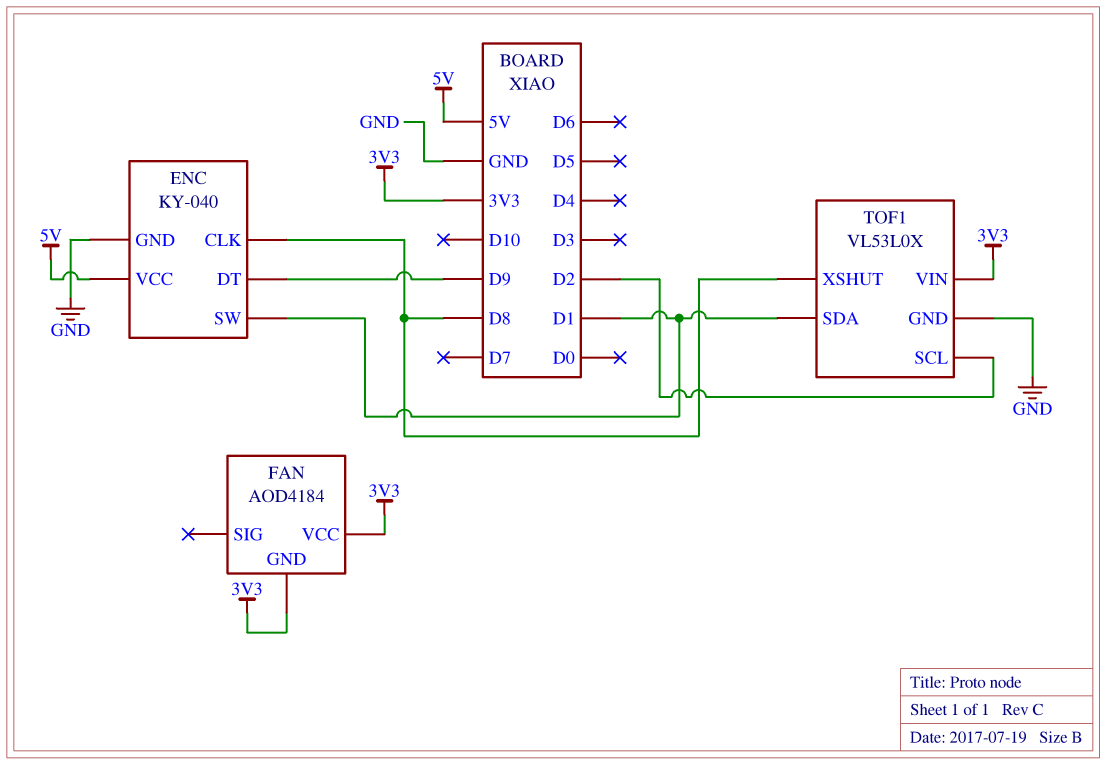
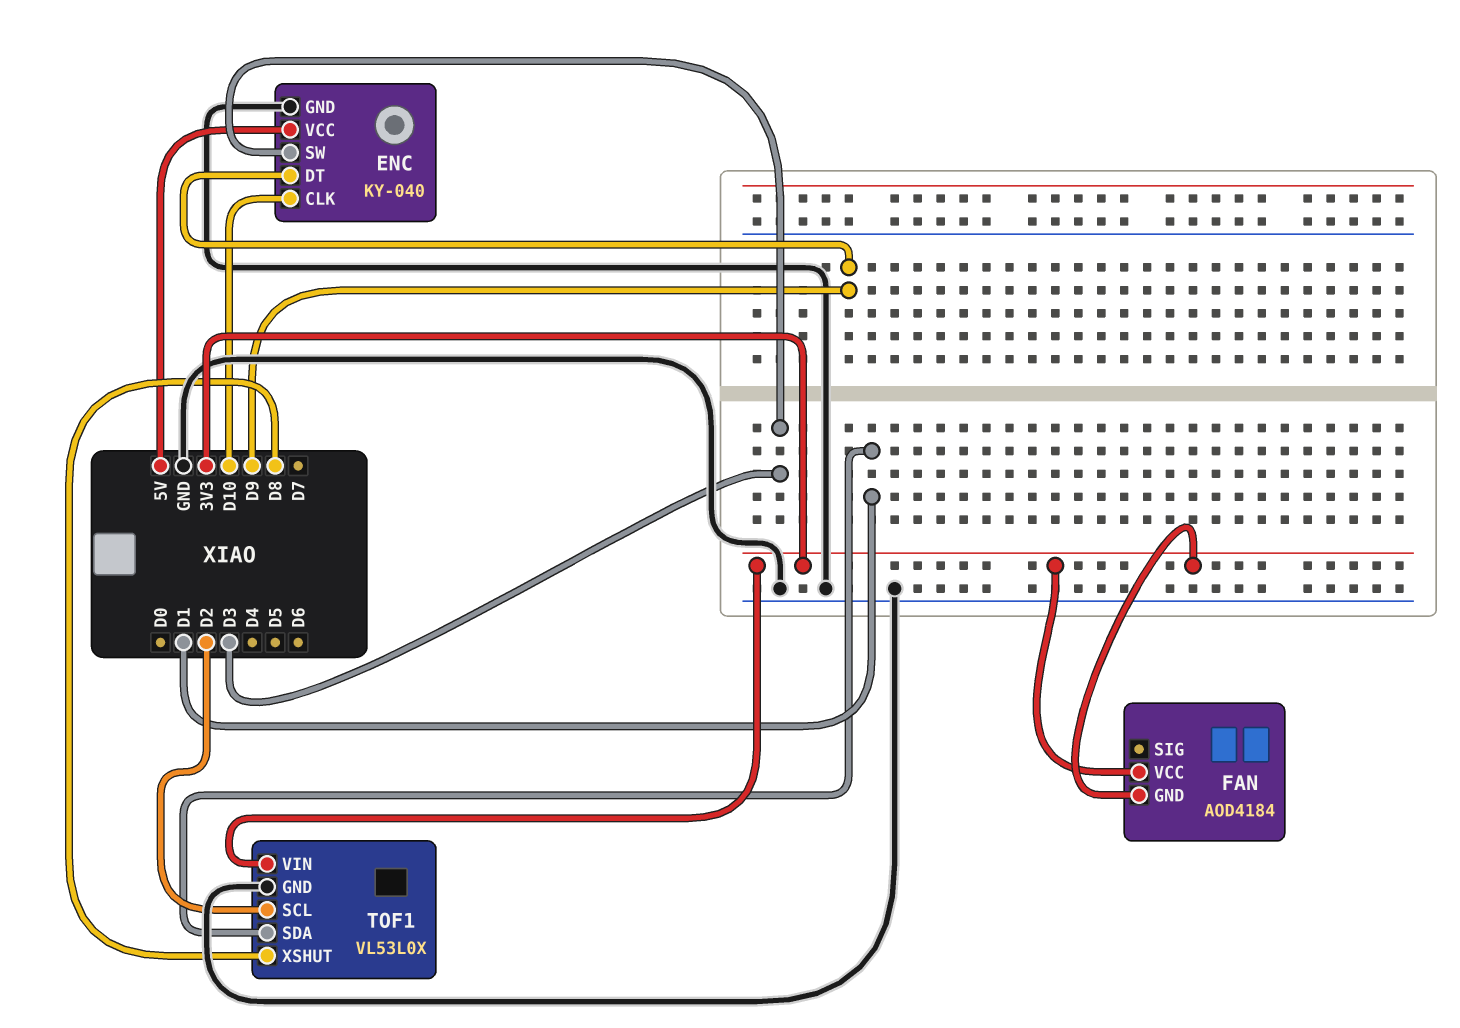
ENC pin CLK: D8 -> D10
ENC pin SW: D1 -> D3

